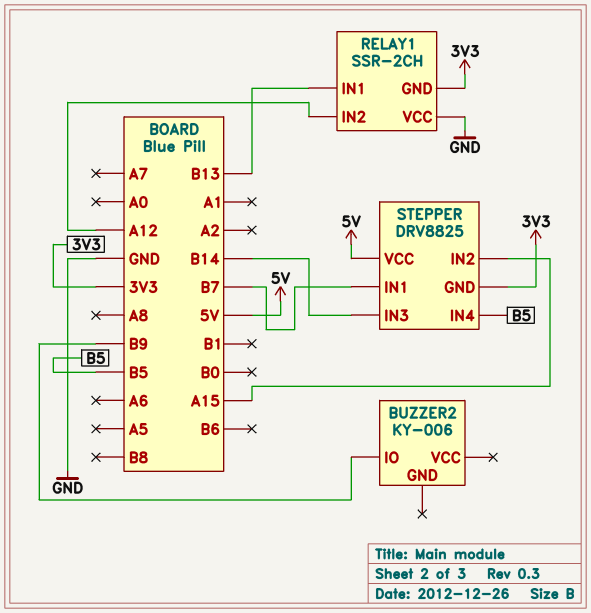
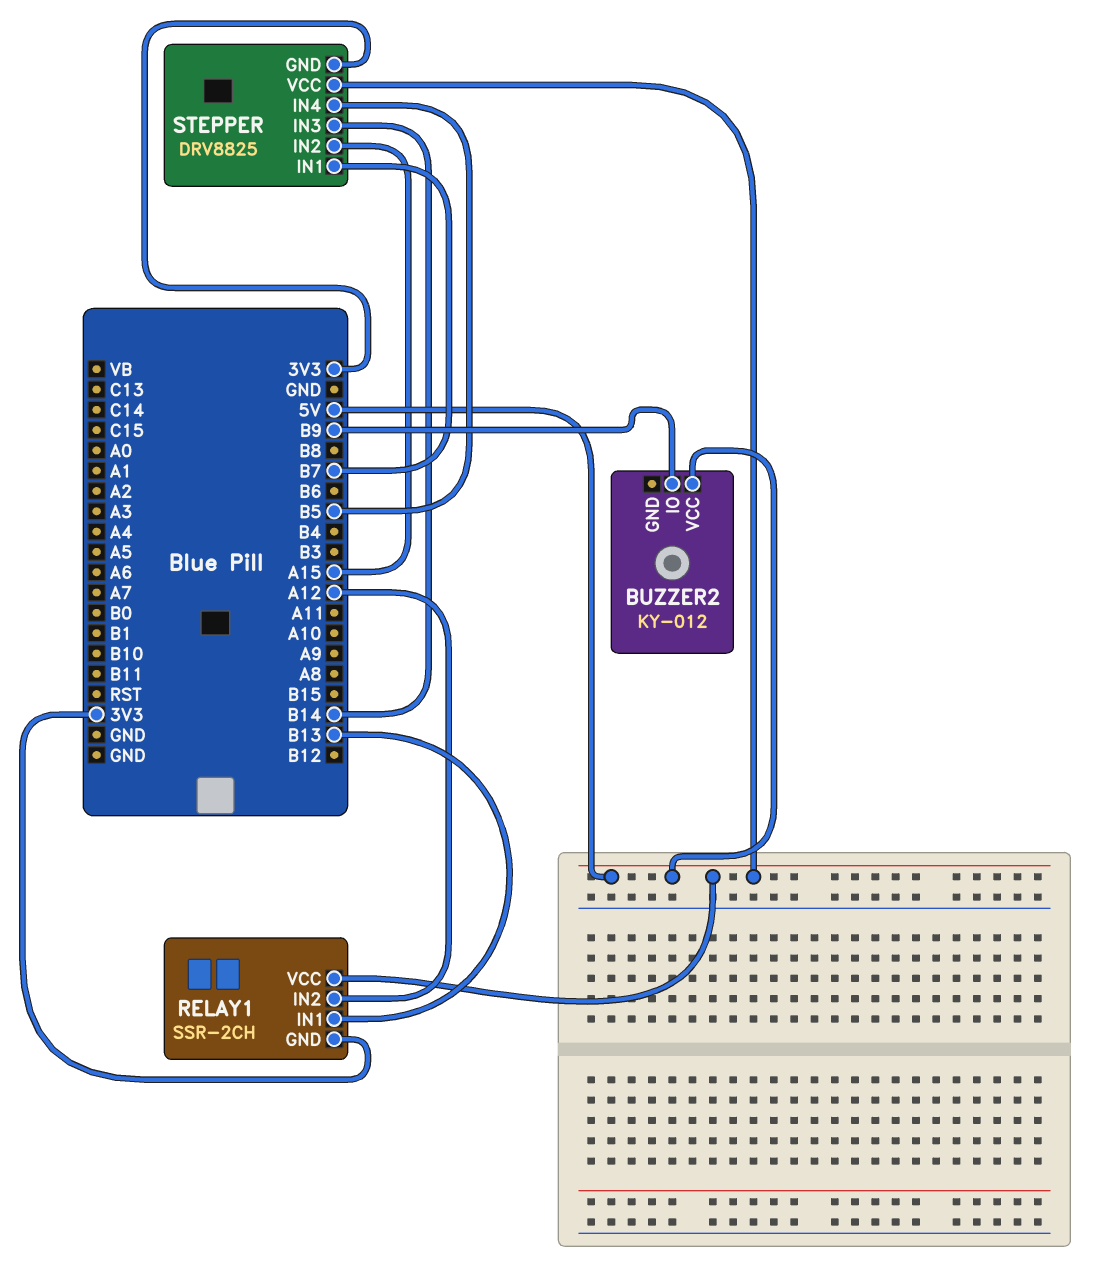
BUZZER2: KY-006 -> KY-012
BUZZER2 pin VCC: none -> 5V
RELAY1 pin VCC: GND -> 5V

